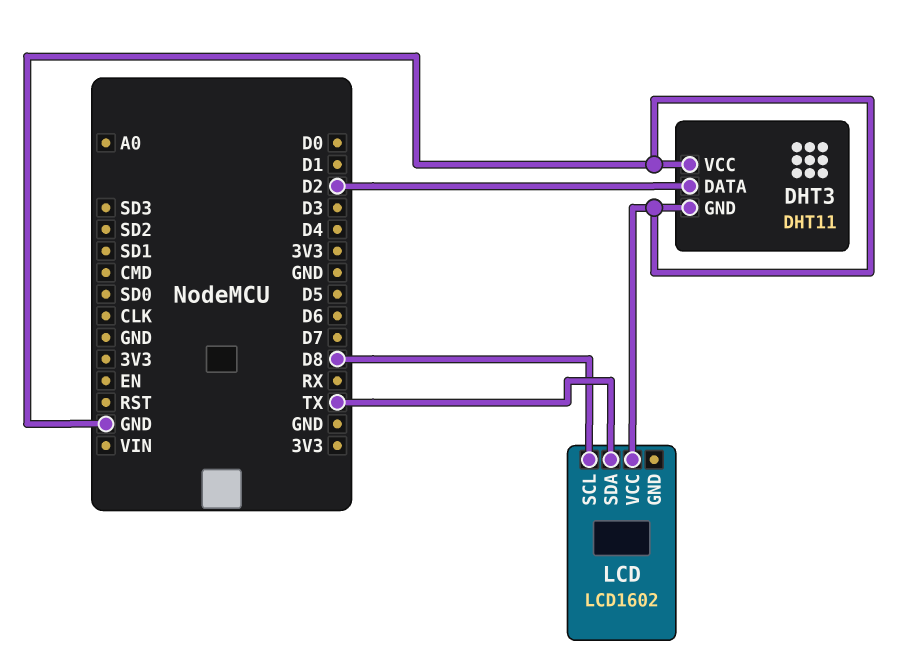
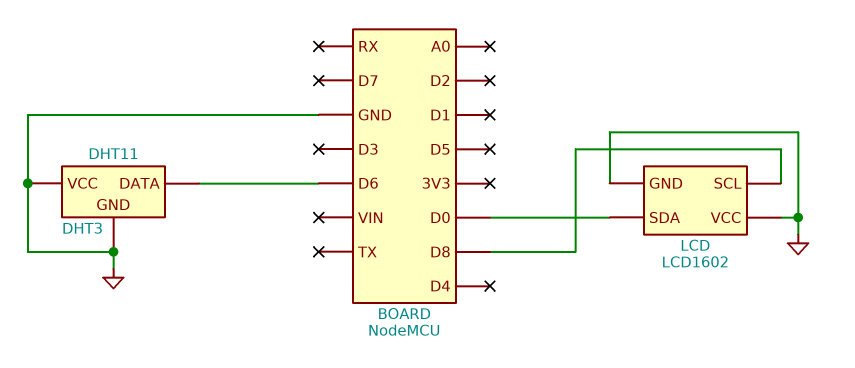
DHT3 pin DATA: D2 -> D6
LCD pin GND: none -> GND
LCD pin SDA: TX -> D0

